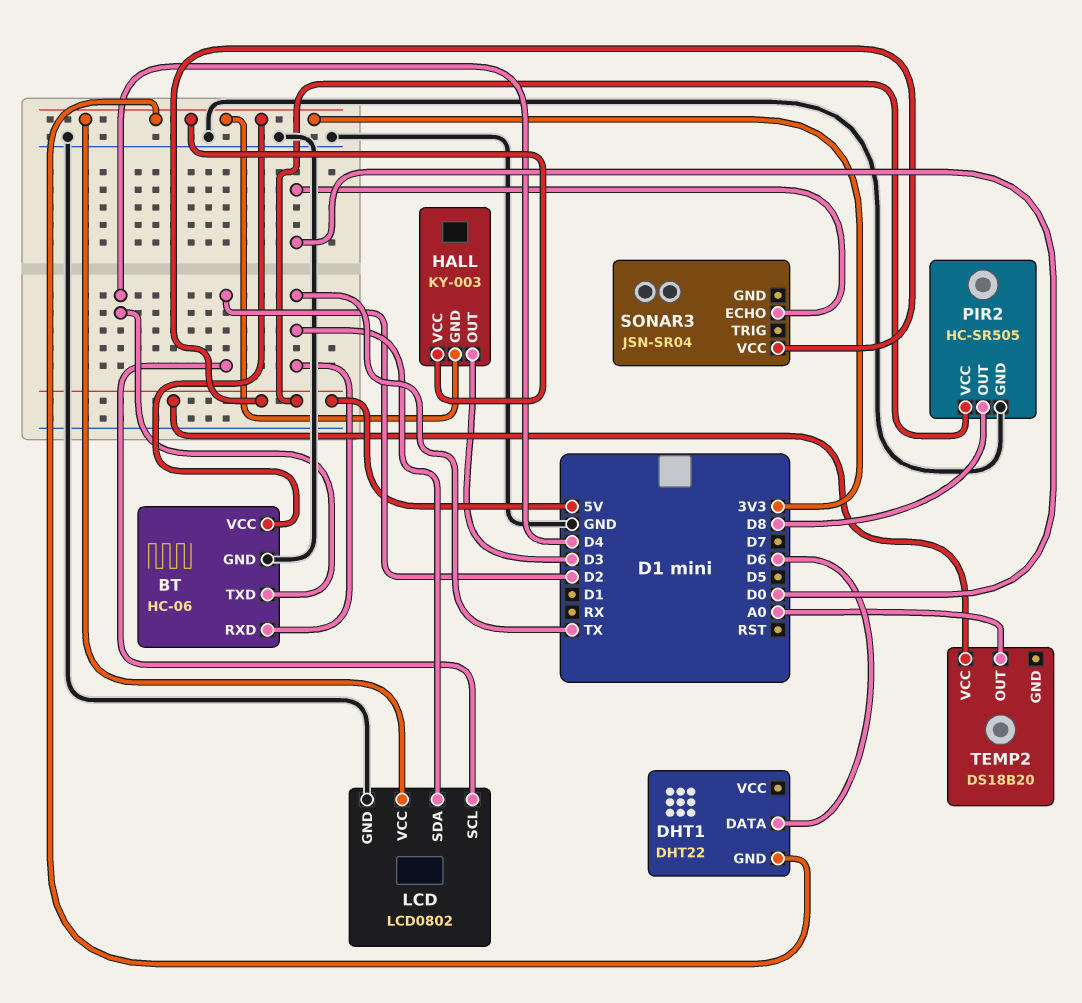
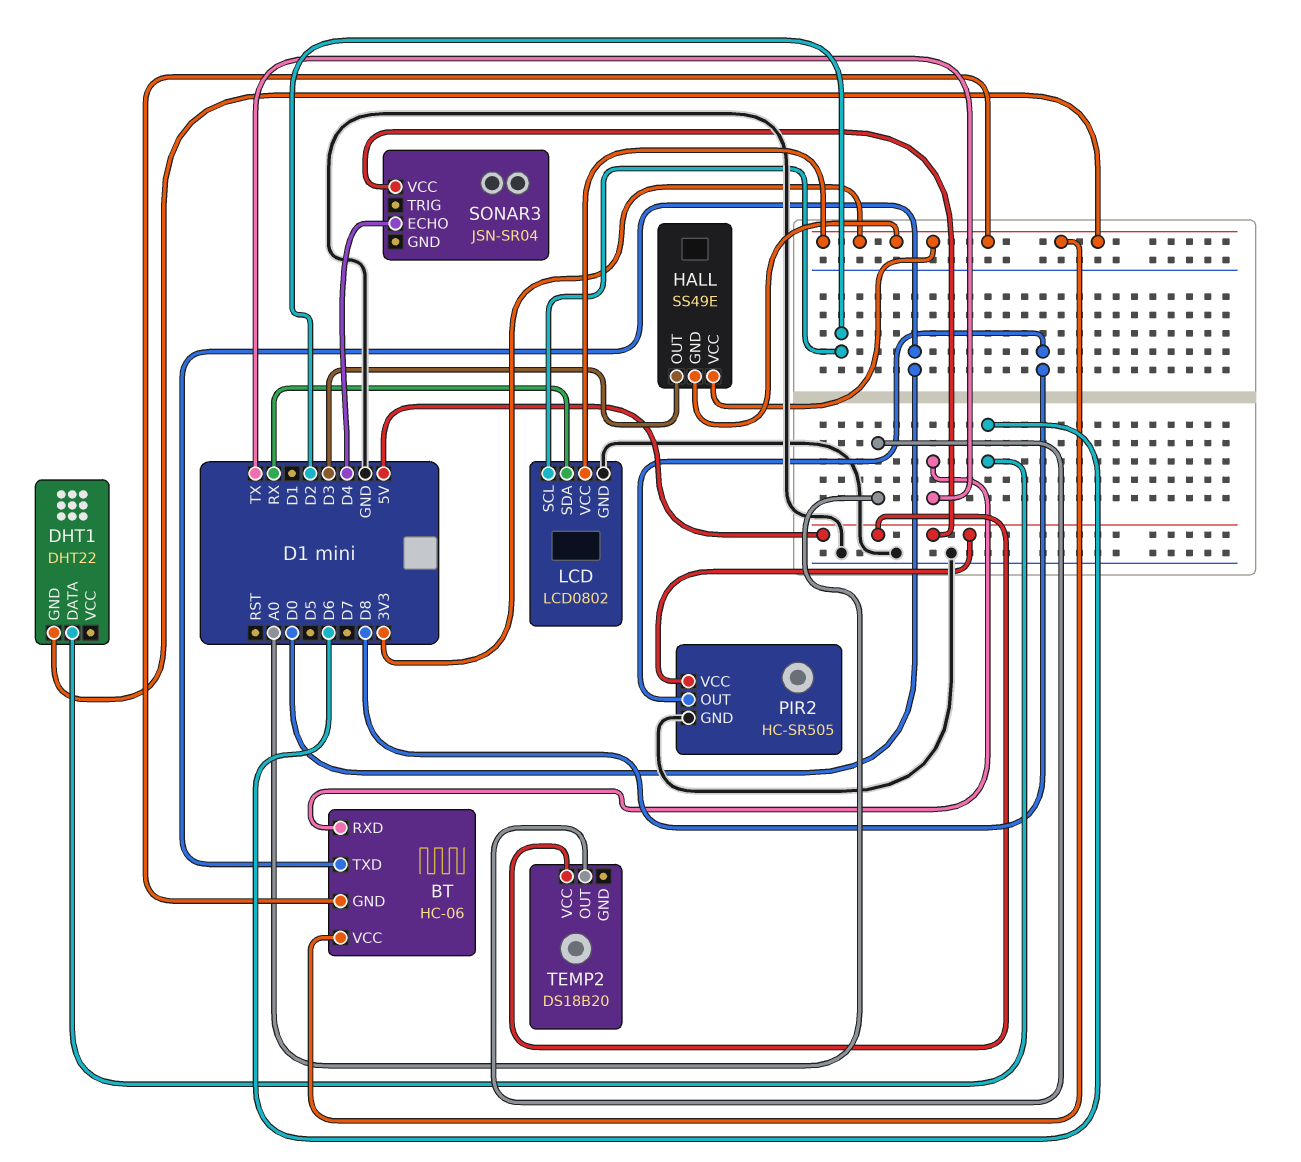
BT pin GND: GND -> 3V3
BT pin TXD: D4 -> D0
HALL: KY-003 -> SS49E
LCD pin SDA: TX -> RX
SONAR3 pin ECHO: D0 -> D4

